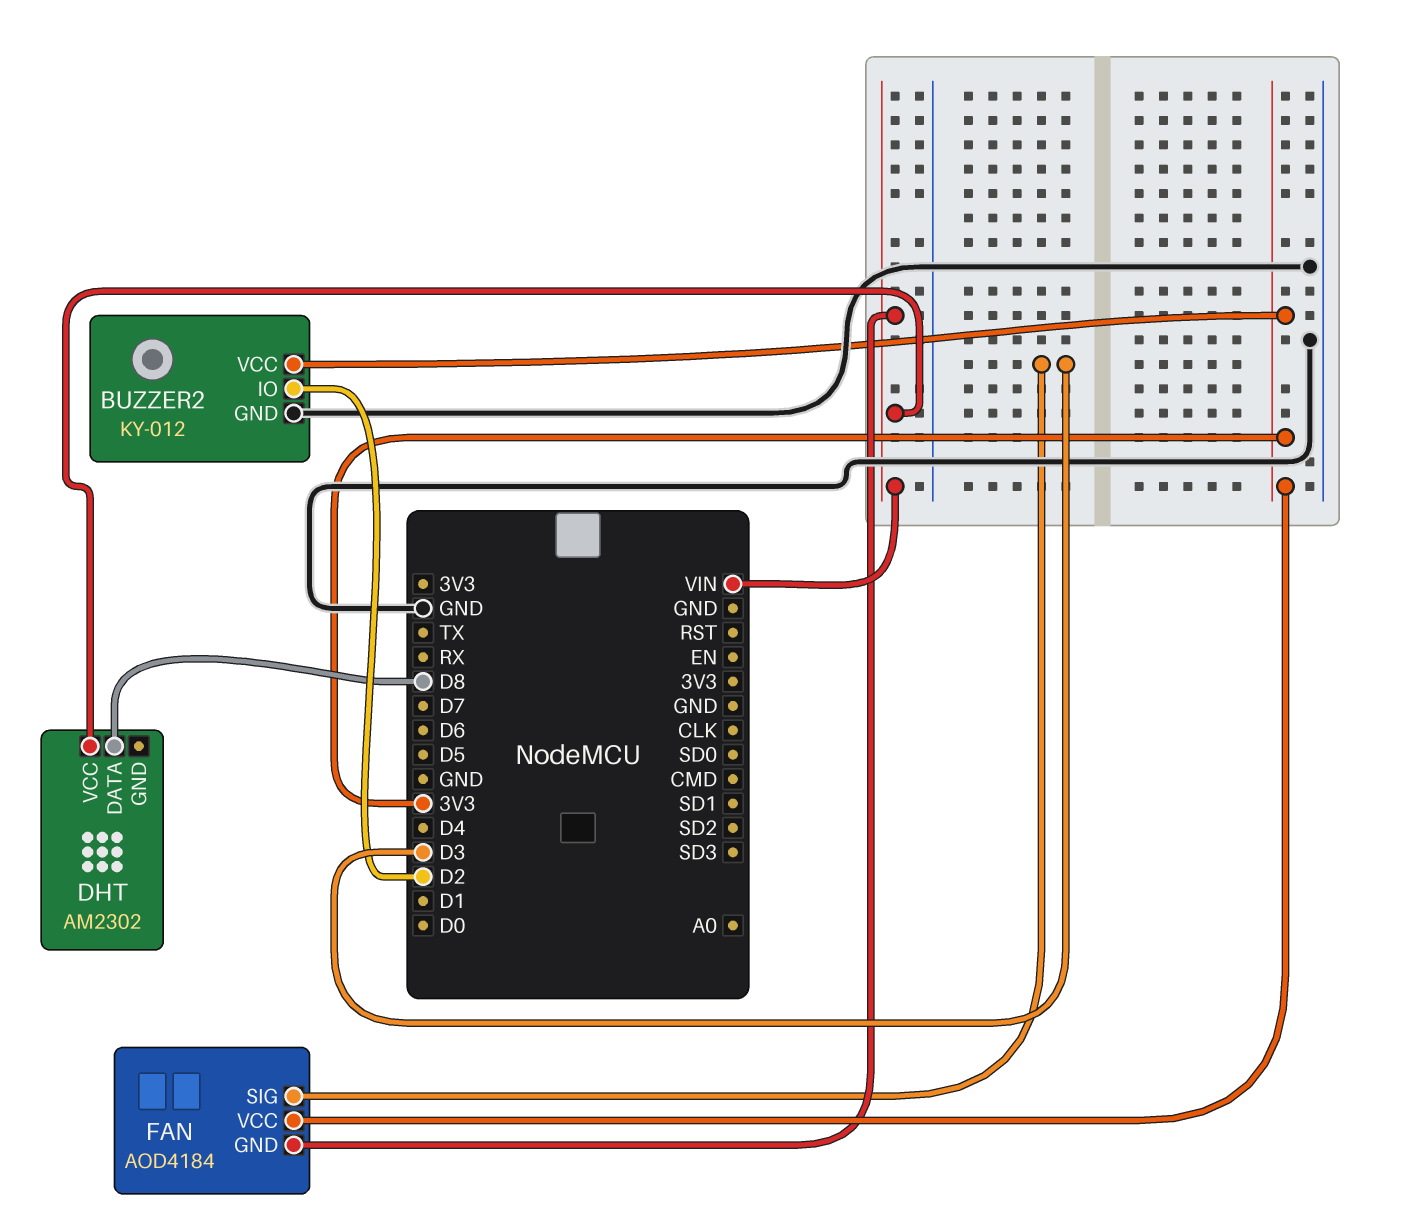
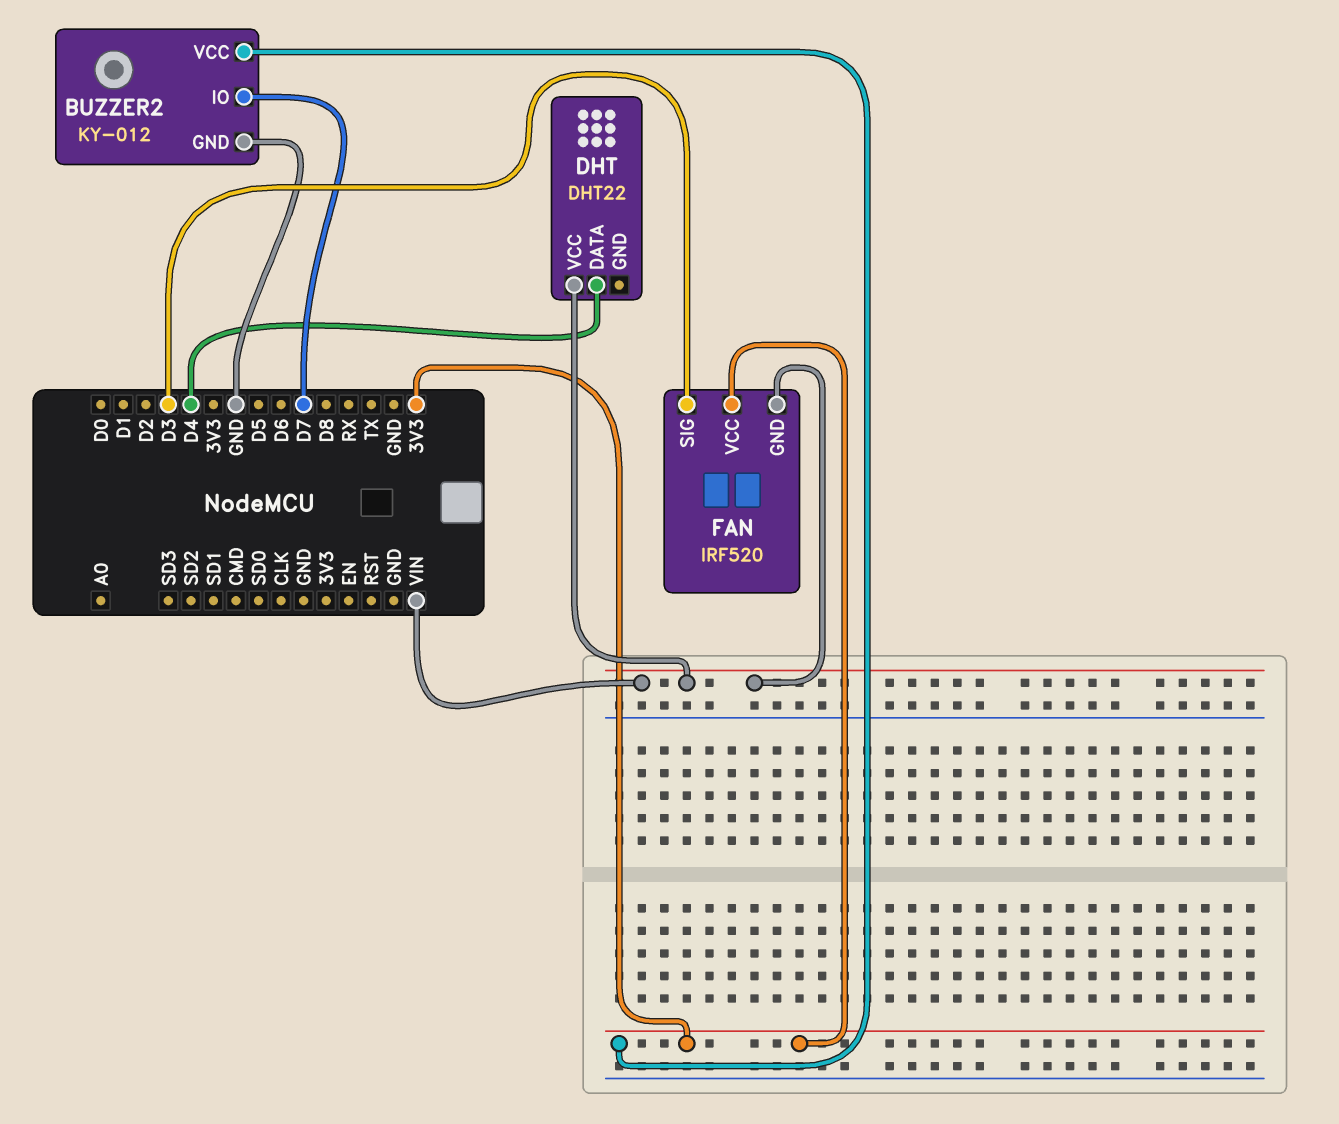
BUZZER2 pin IO: D2 -> D7
DHT: AM2302 -> DHT22
DHT pin DATA: D8 -> D4
FAN: AOD4184 -> IRF520

